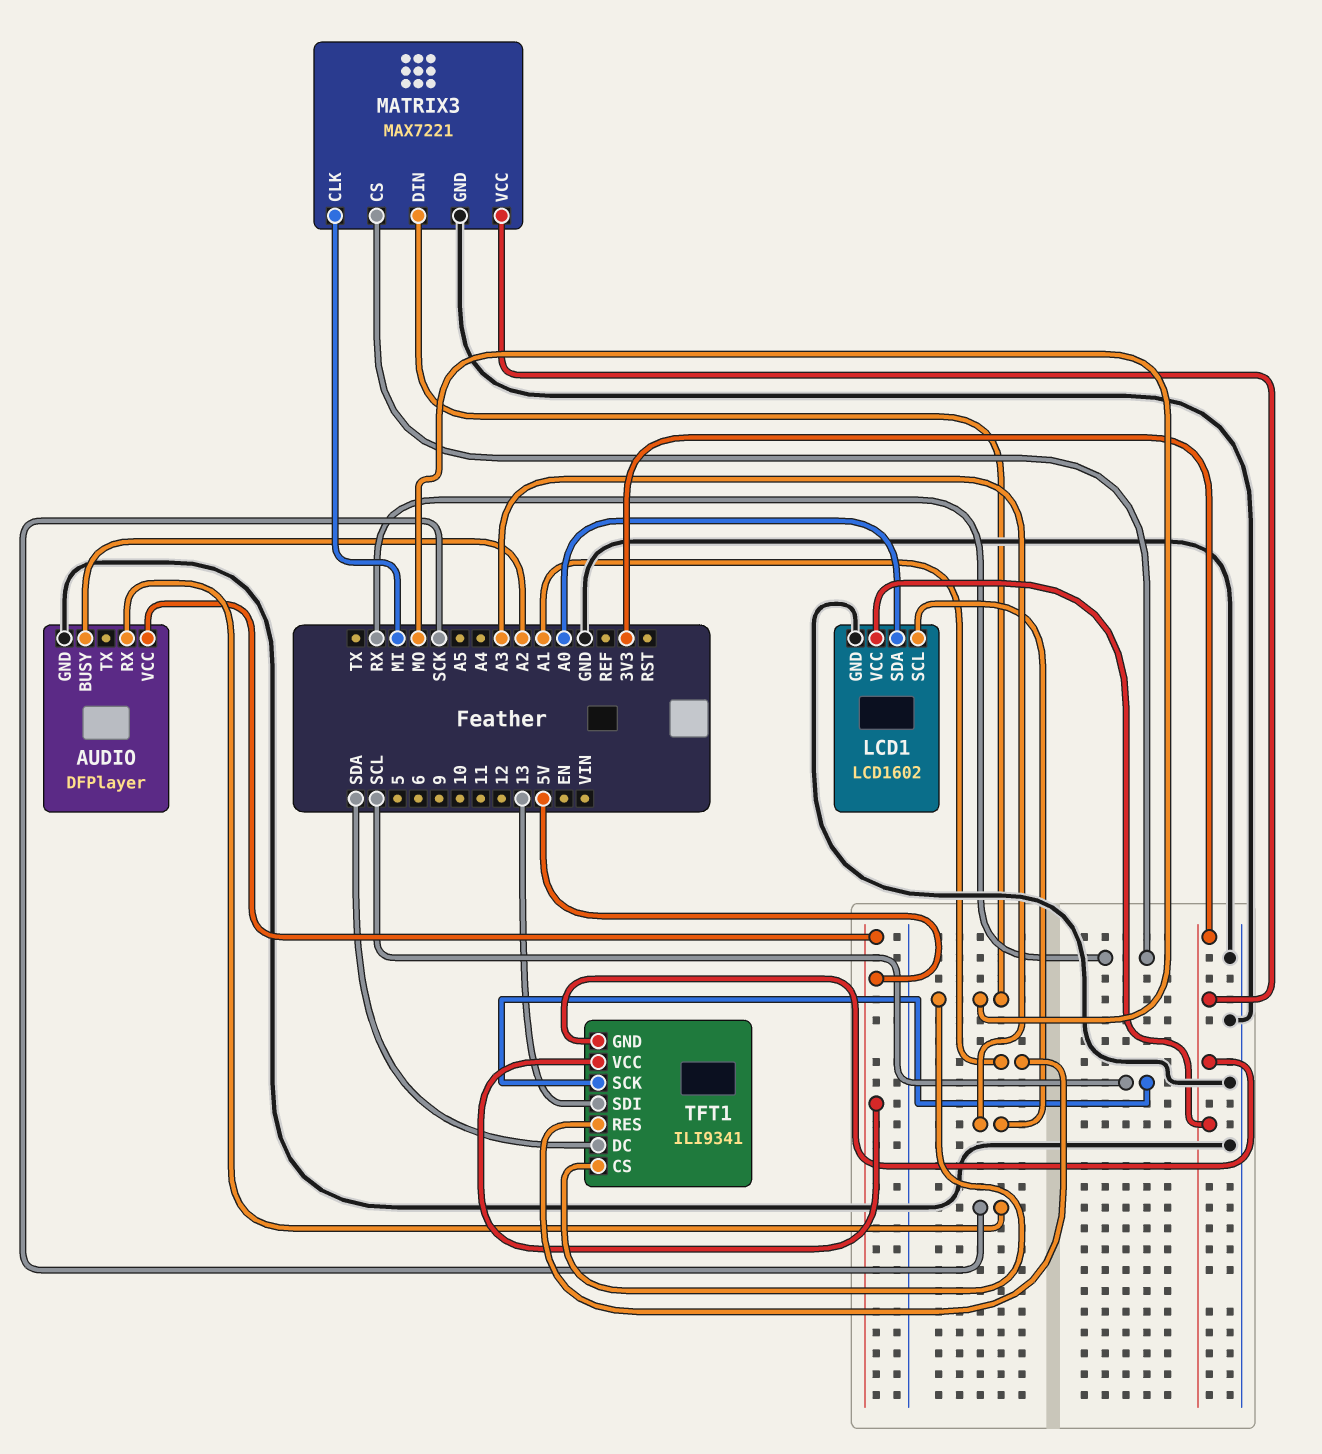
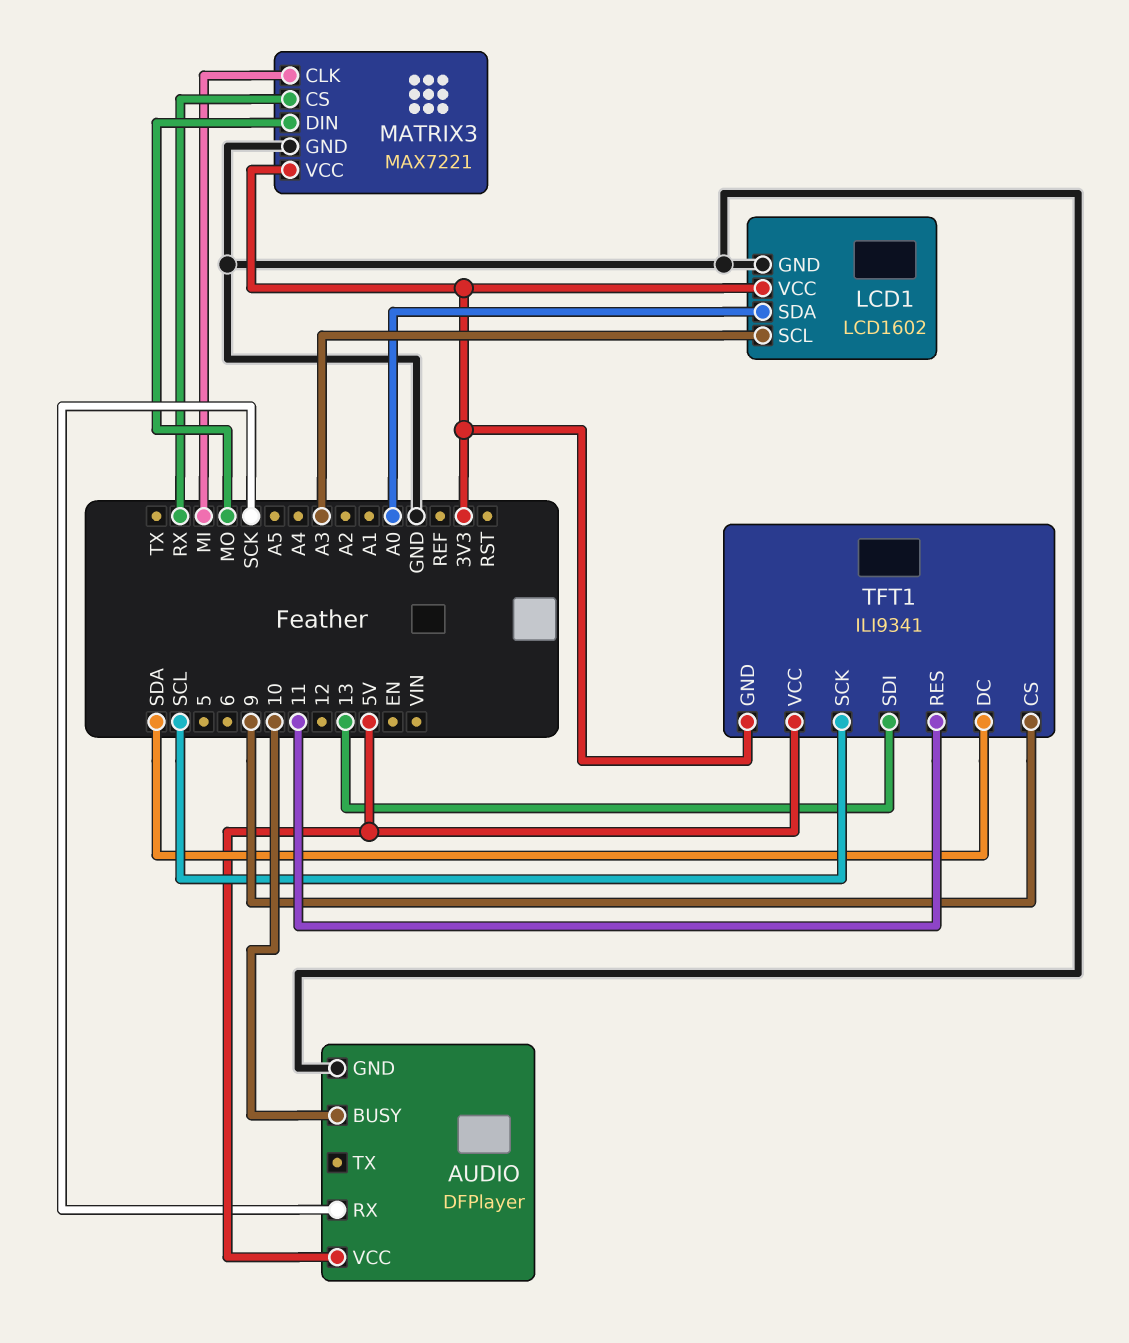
AUDIO pin BUSY: A2 -> 10
TFT1 pin CS: MO -> 9
TFT1 pin RES: A1 -> 11

